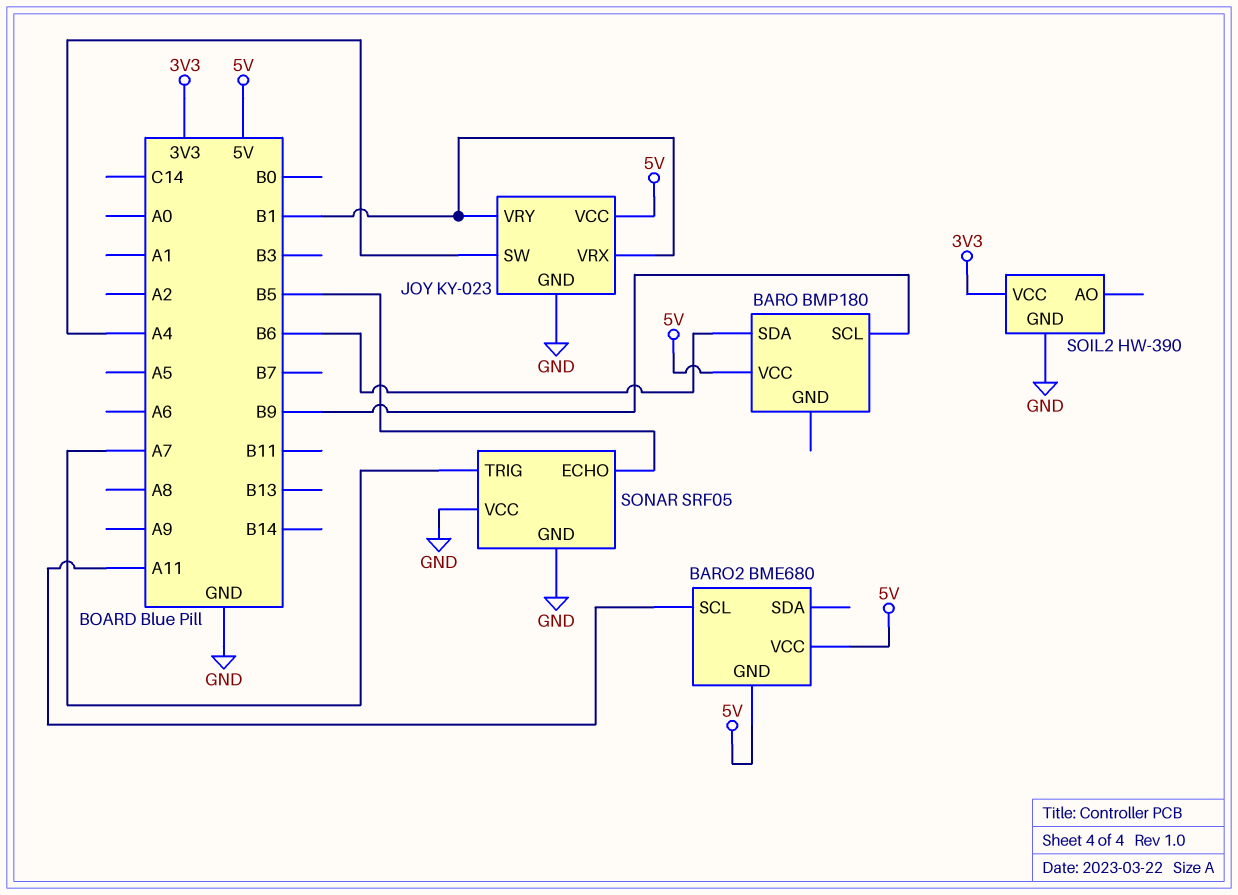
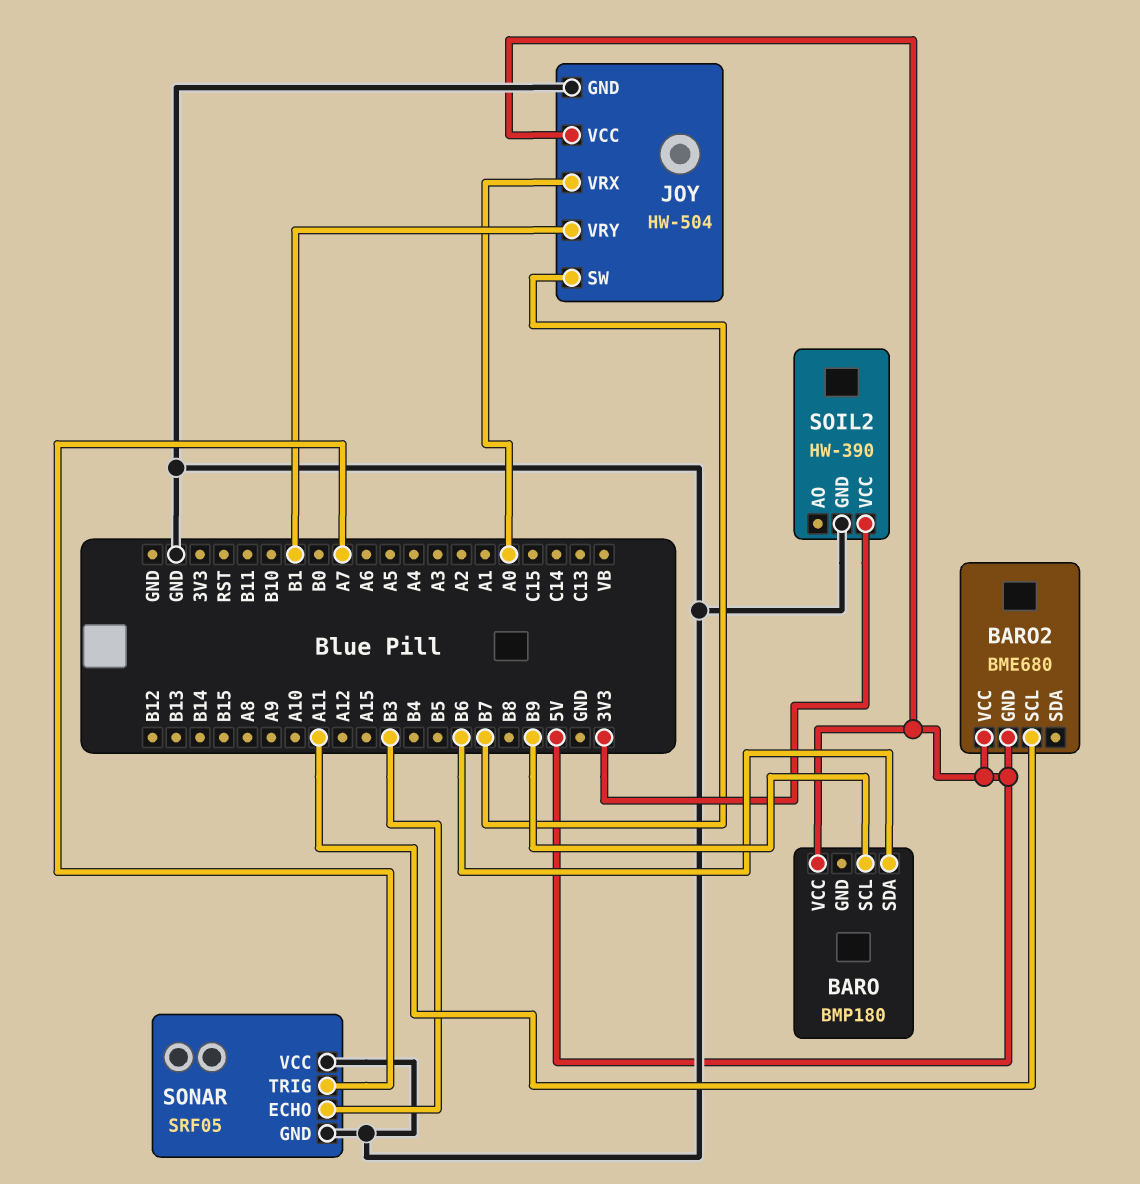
JOY: KY-023 -> HW-504
JOY pin SW: A4 -> B7
JOY pin VRX: B1 -> A0
SONAR pin ECHO: B5 -> B3

